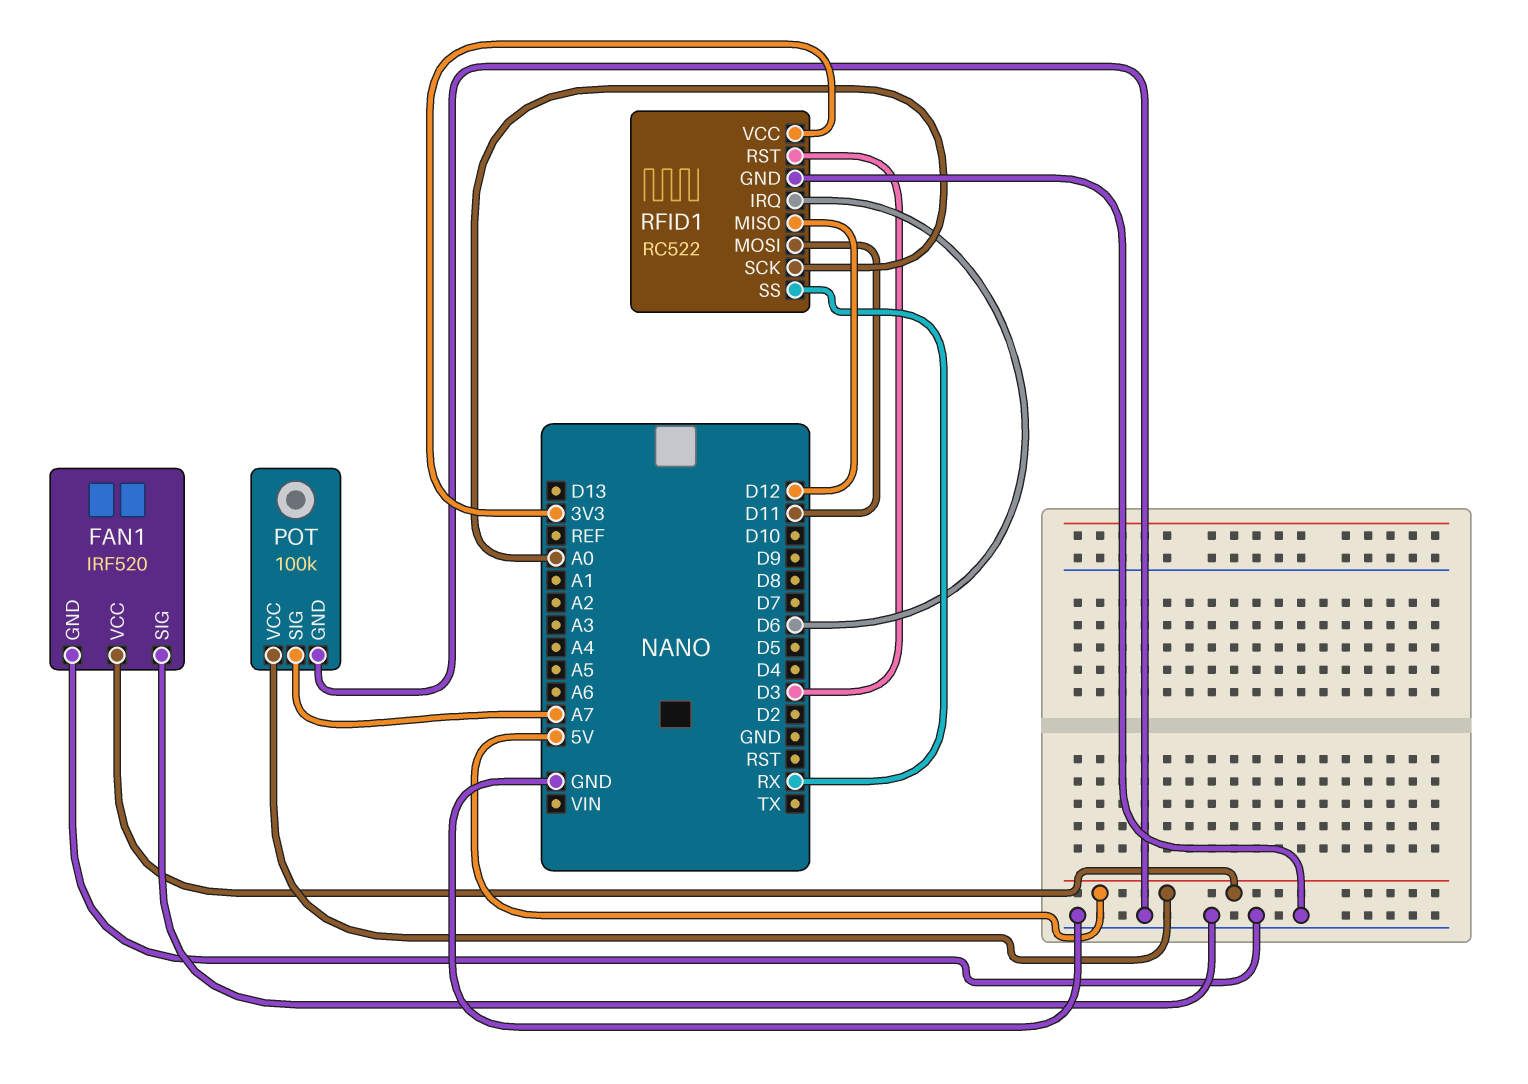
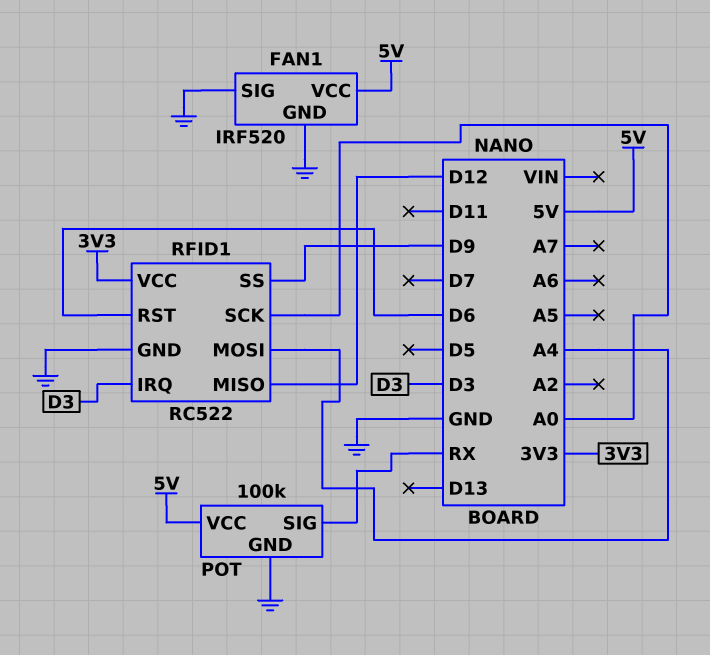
POT pin SIG: A7 -> RX
RFID1 pin IRQ: D6 -> D3
RFID1 pin MOSI: D11 -> A4
RFID1 pin RST: D3 -> D6
RFID1 pin SS: RX -> D9

